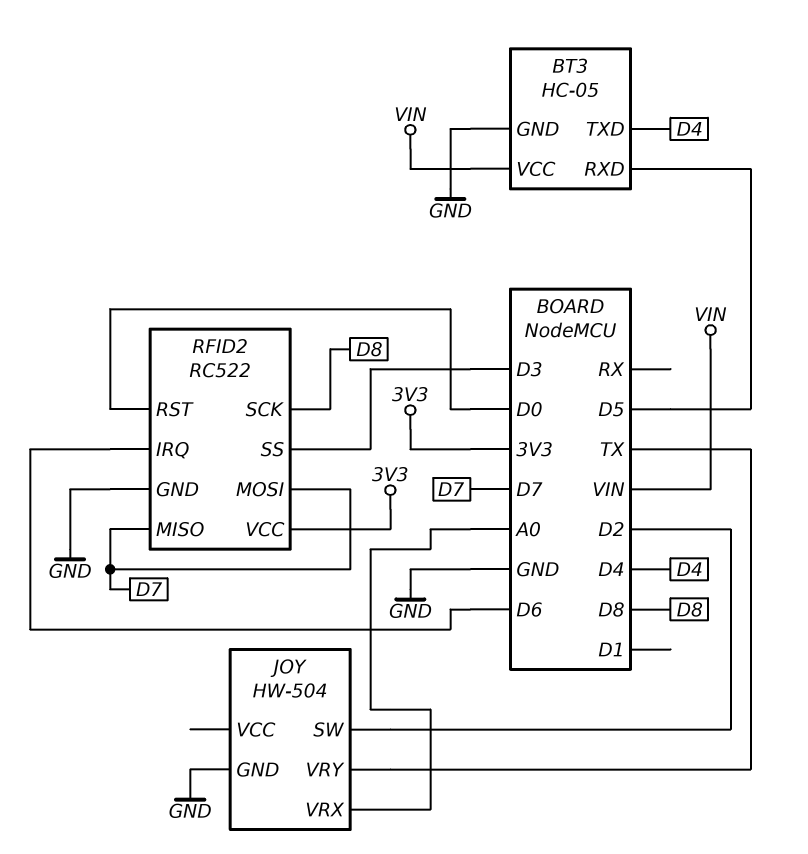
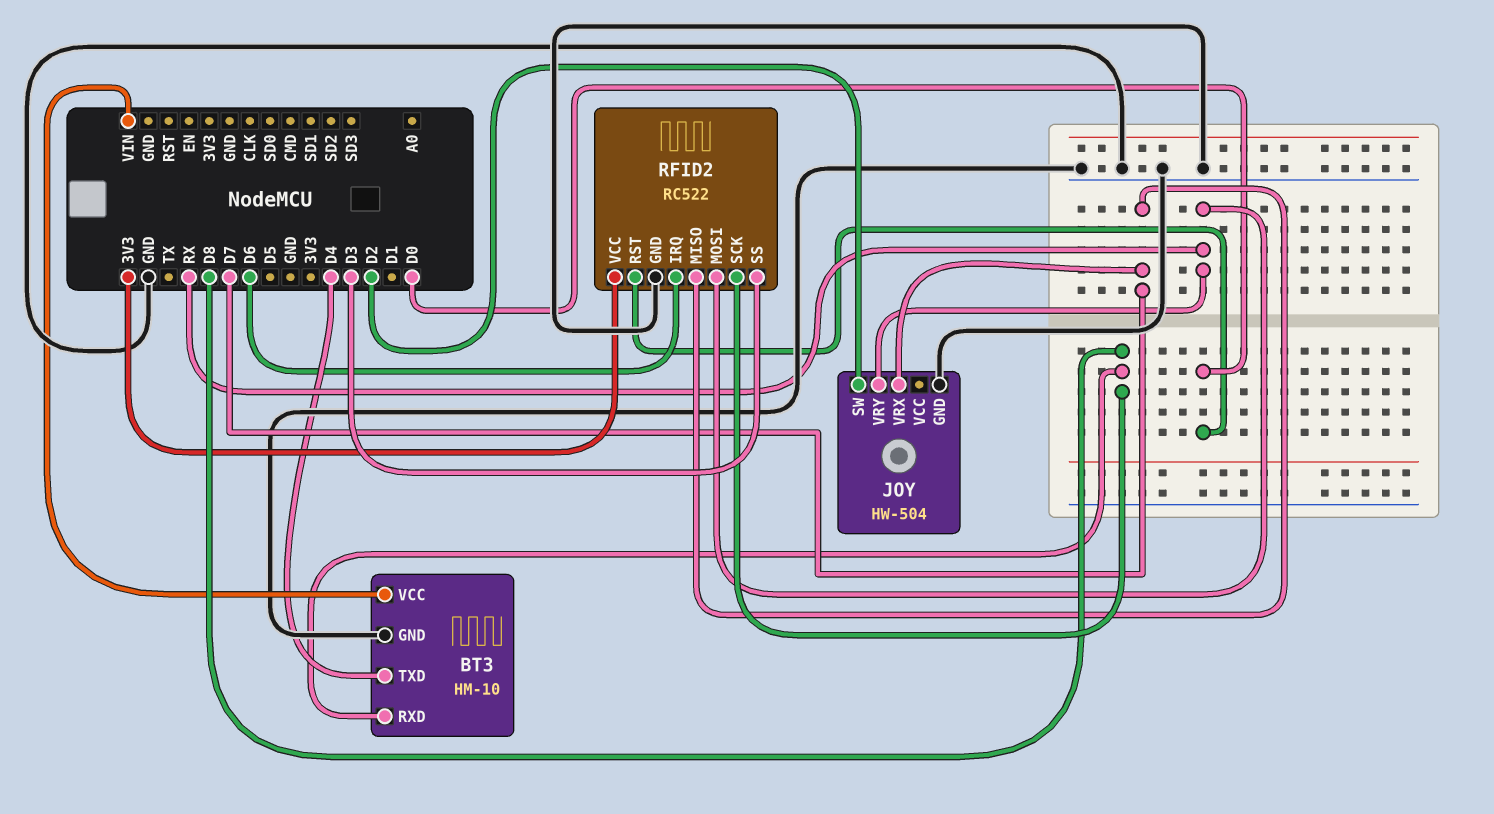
BT3: HC-05 -> HM-10
BT3 pin RXD: D5 -> D8
JOY pin VRX: A0 -> D7
JOY pin VRY: TX -> RX
RFID2 pin MOSI: D7 -> RX

